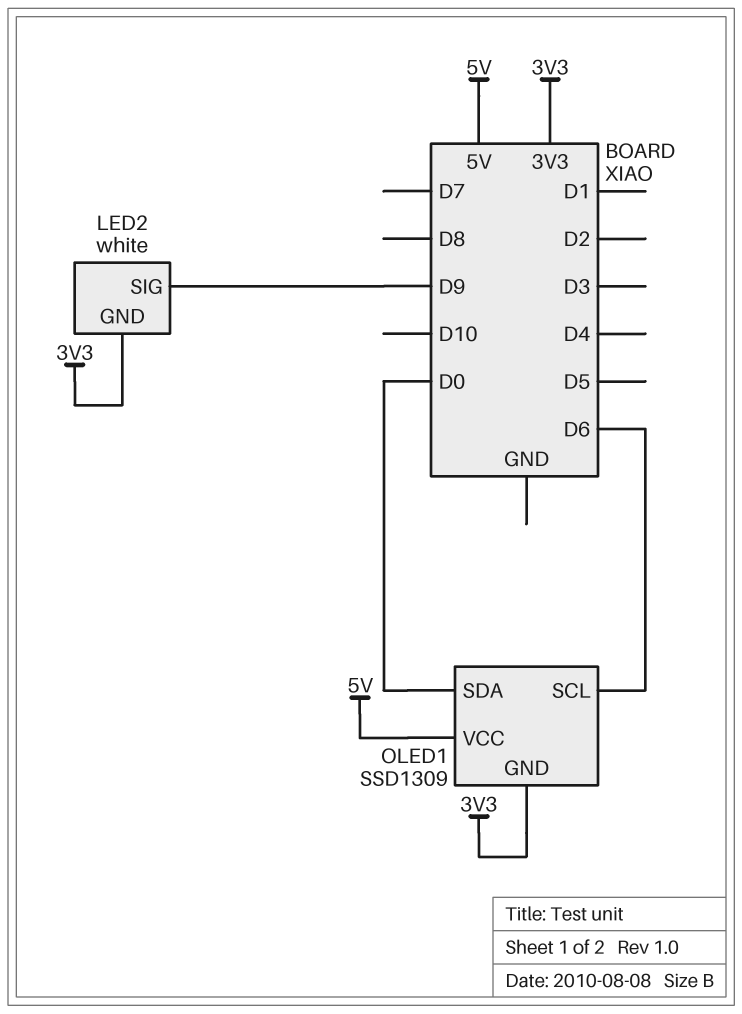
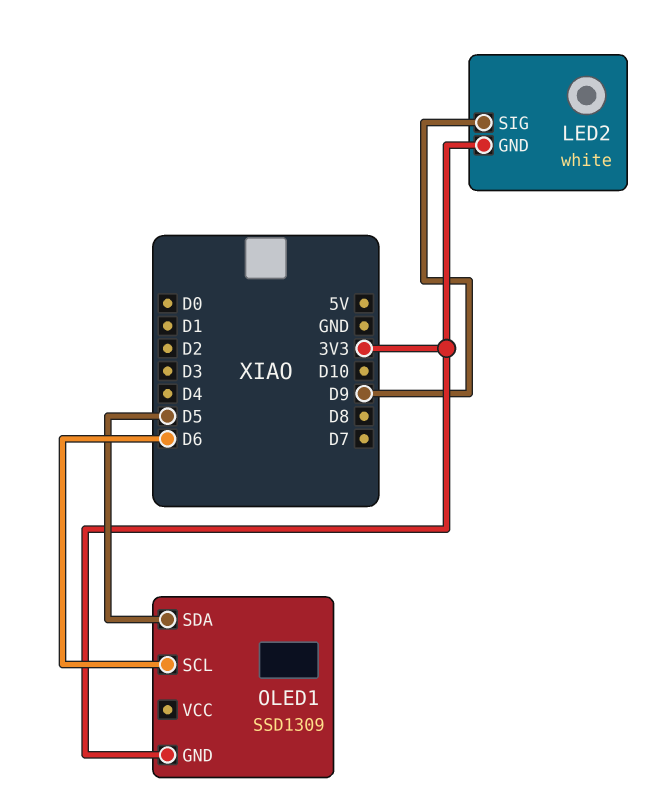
OLED1 pin SDA: D0 -> D5
OLED1 pin VCC: 5V -> none

